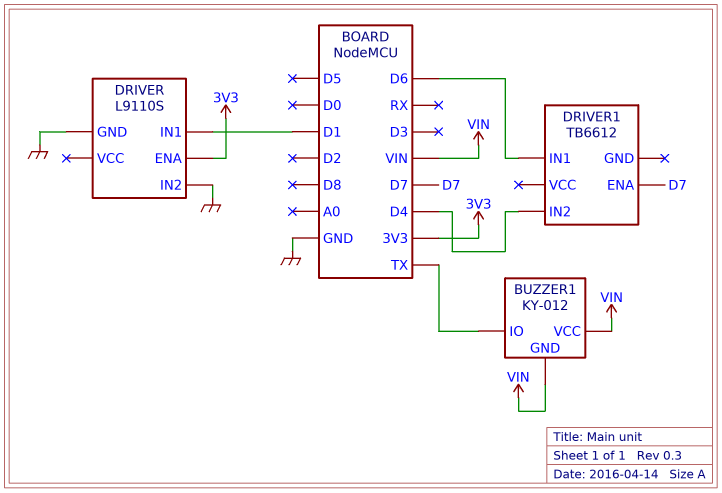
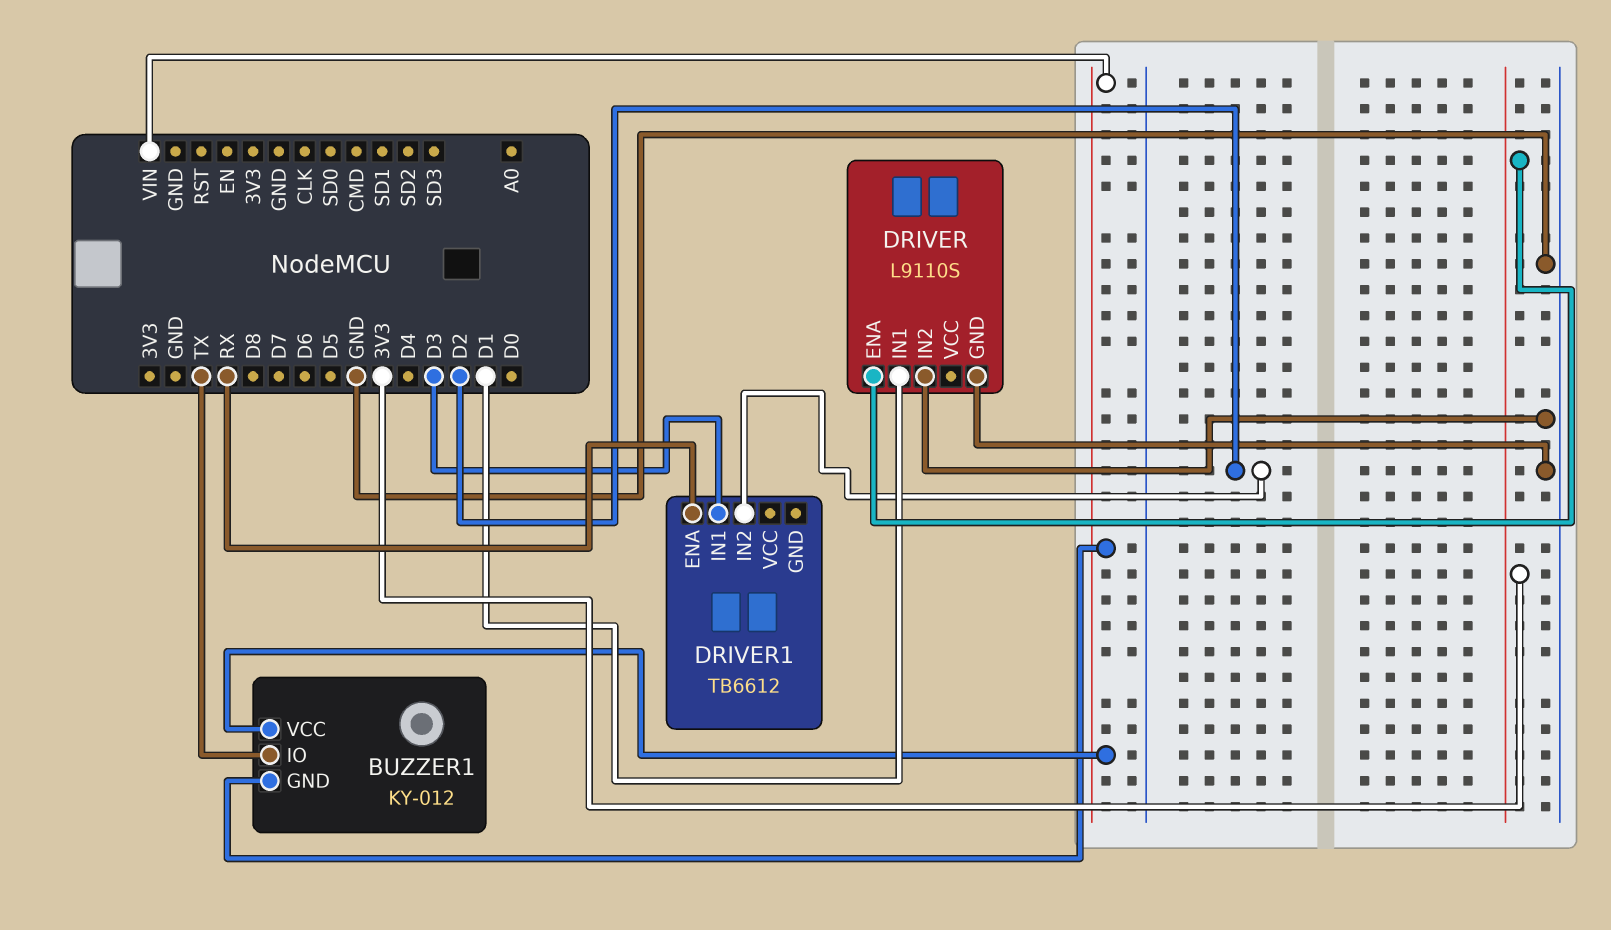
DRIVER1 pin ENA: D7 -> RX
DRIVER1 pin IN1: D6 -> D3
DRIVER1 pin IN2: D4 -> D2

